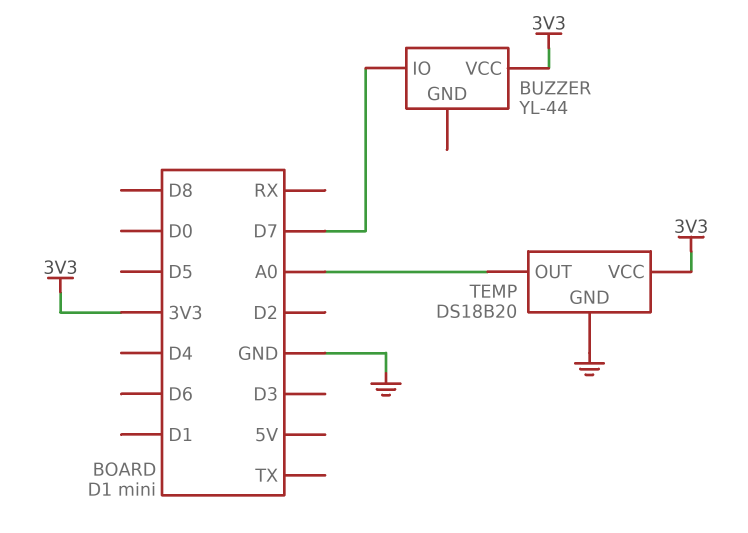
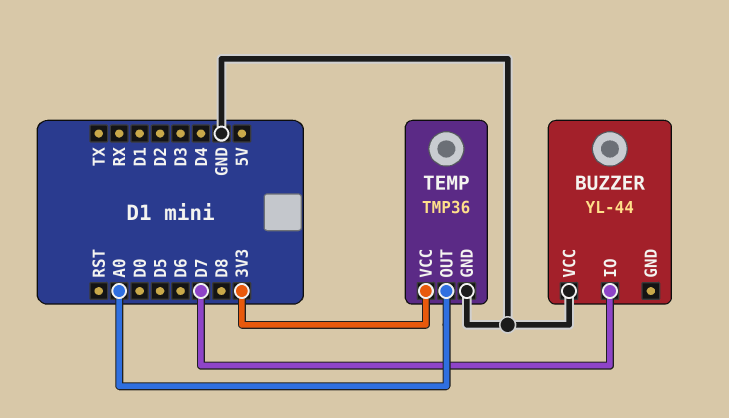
BUZZER pin VCC: 3V3 -> GND
TEMP: DS18B20 -> TMP36

